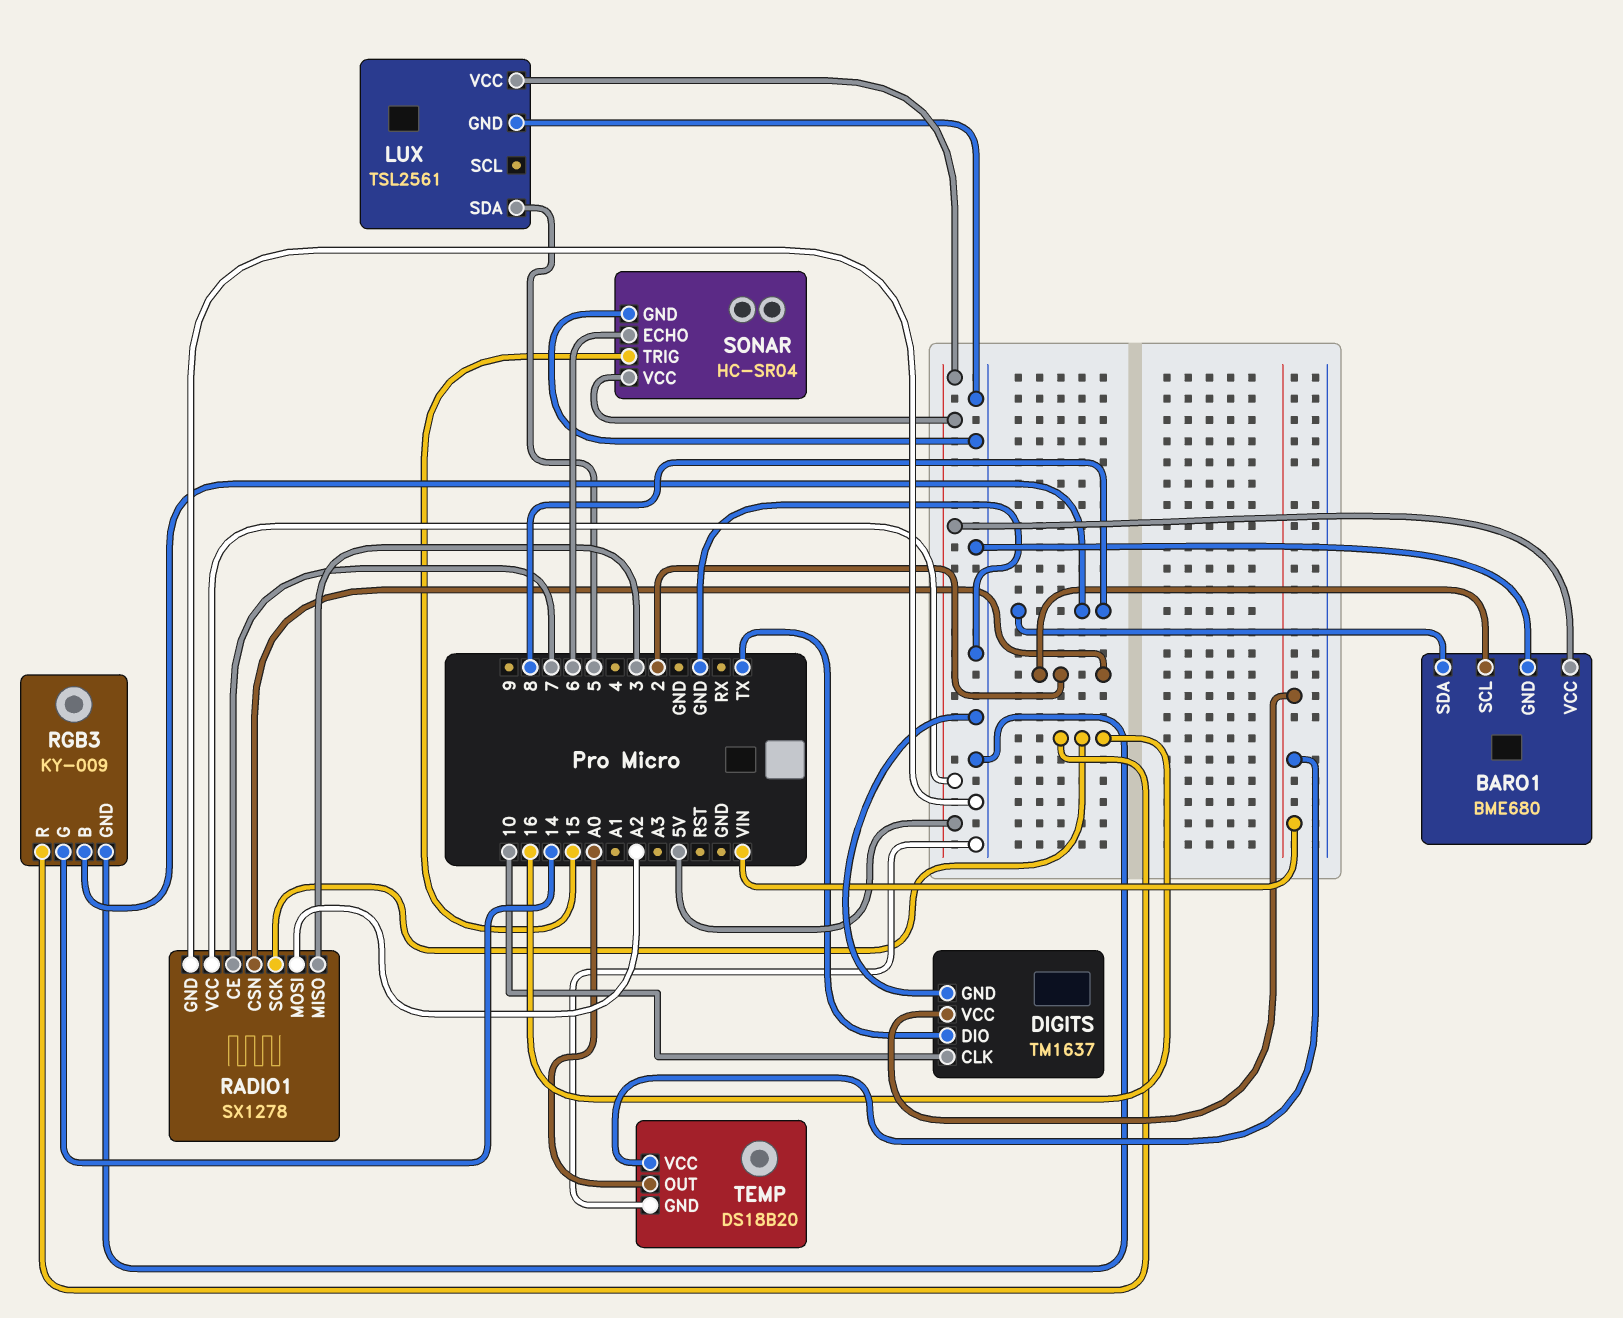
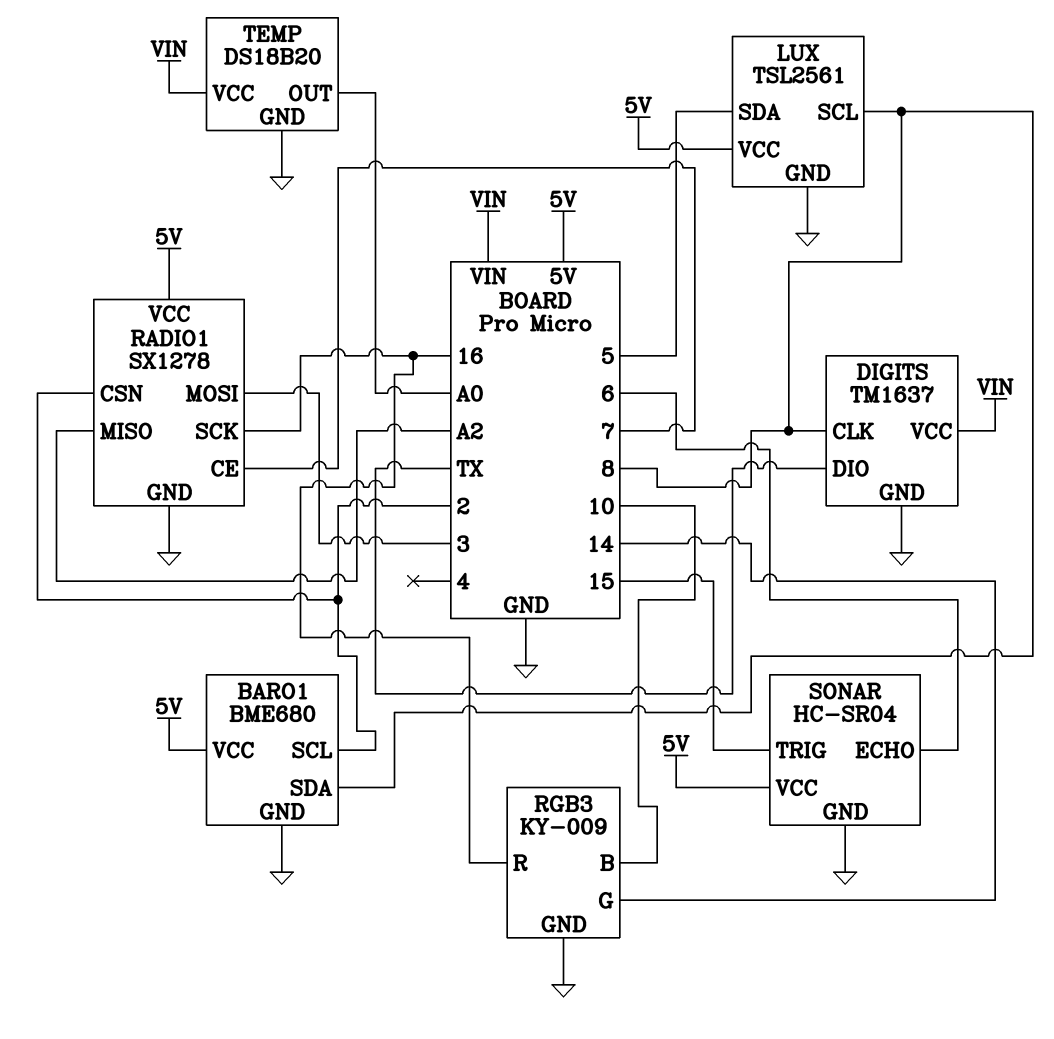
DIGITS pin CLK: 10 -> 8
LUX pin SCL: none -> 8
RADIO1 pin MISO: 3 -> A2
RADIO1 pin MOSI: A2 -> 3
RGB3 pin B: 8 -> 10

